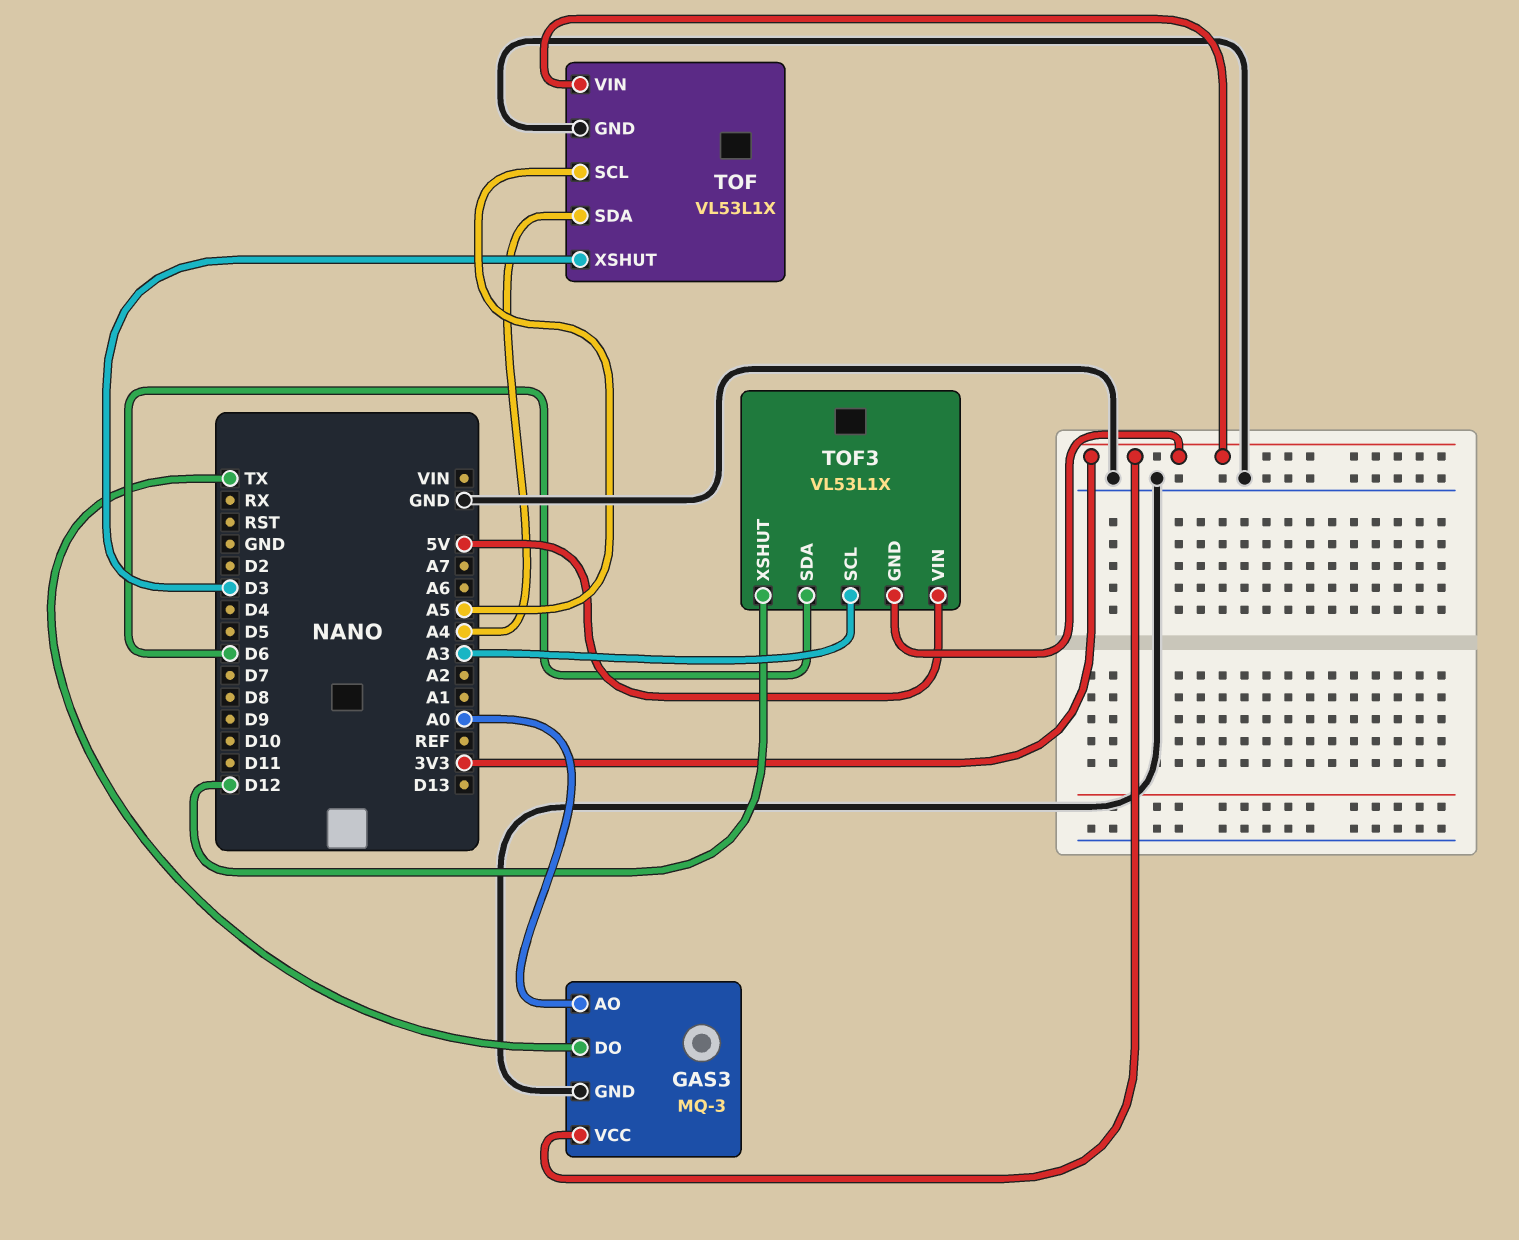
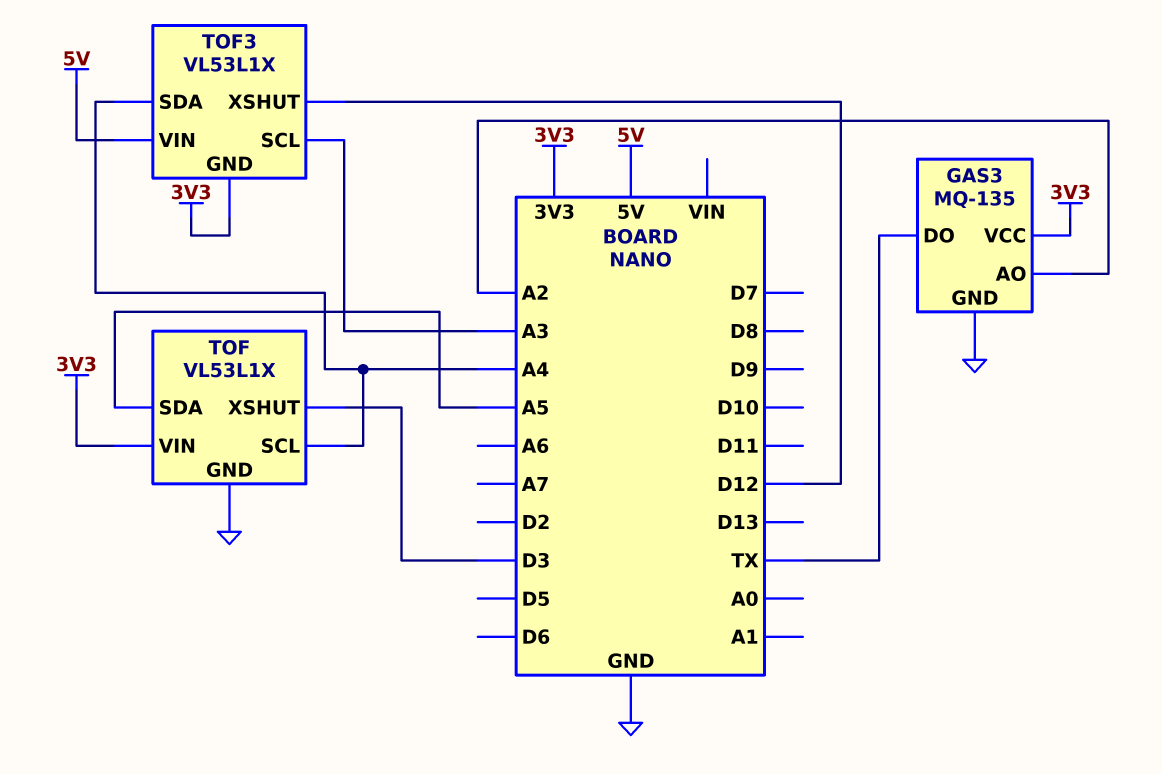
GAS3: MQ-3 -> MQ-135
GAS3 pin AO: A0 -> A2
TOF pin SCL: A5 -> A4
TOF pin SDA: A4 -> A5
TOF3 pin SDA: D6 -> A4

